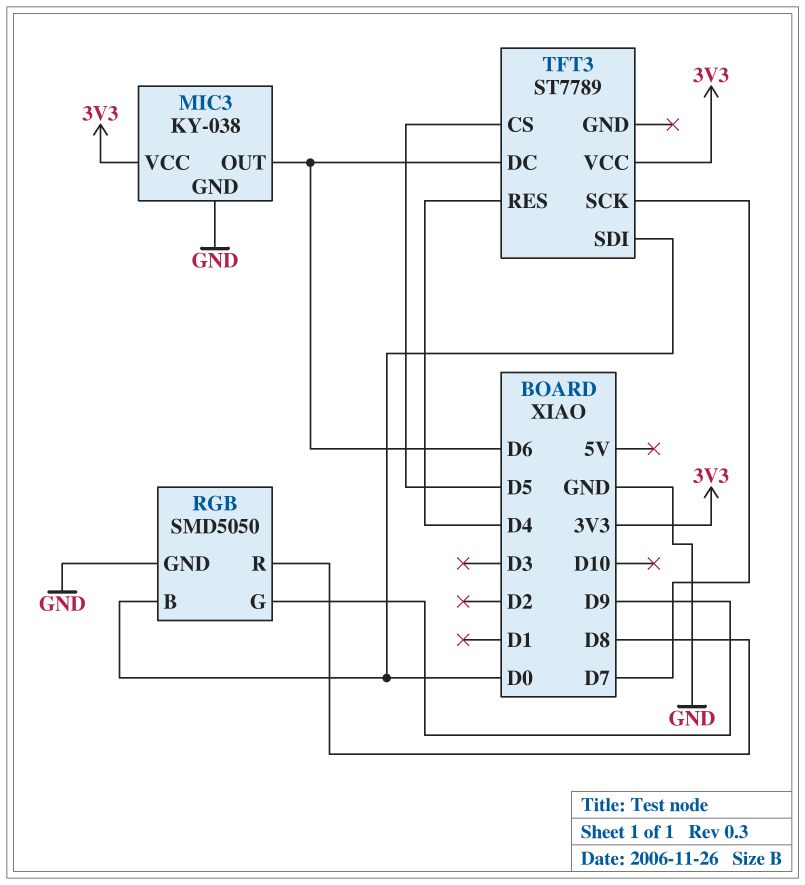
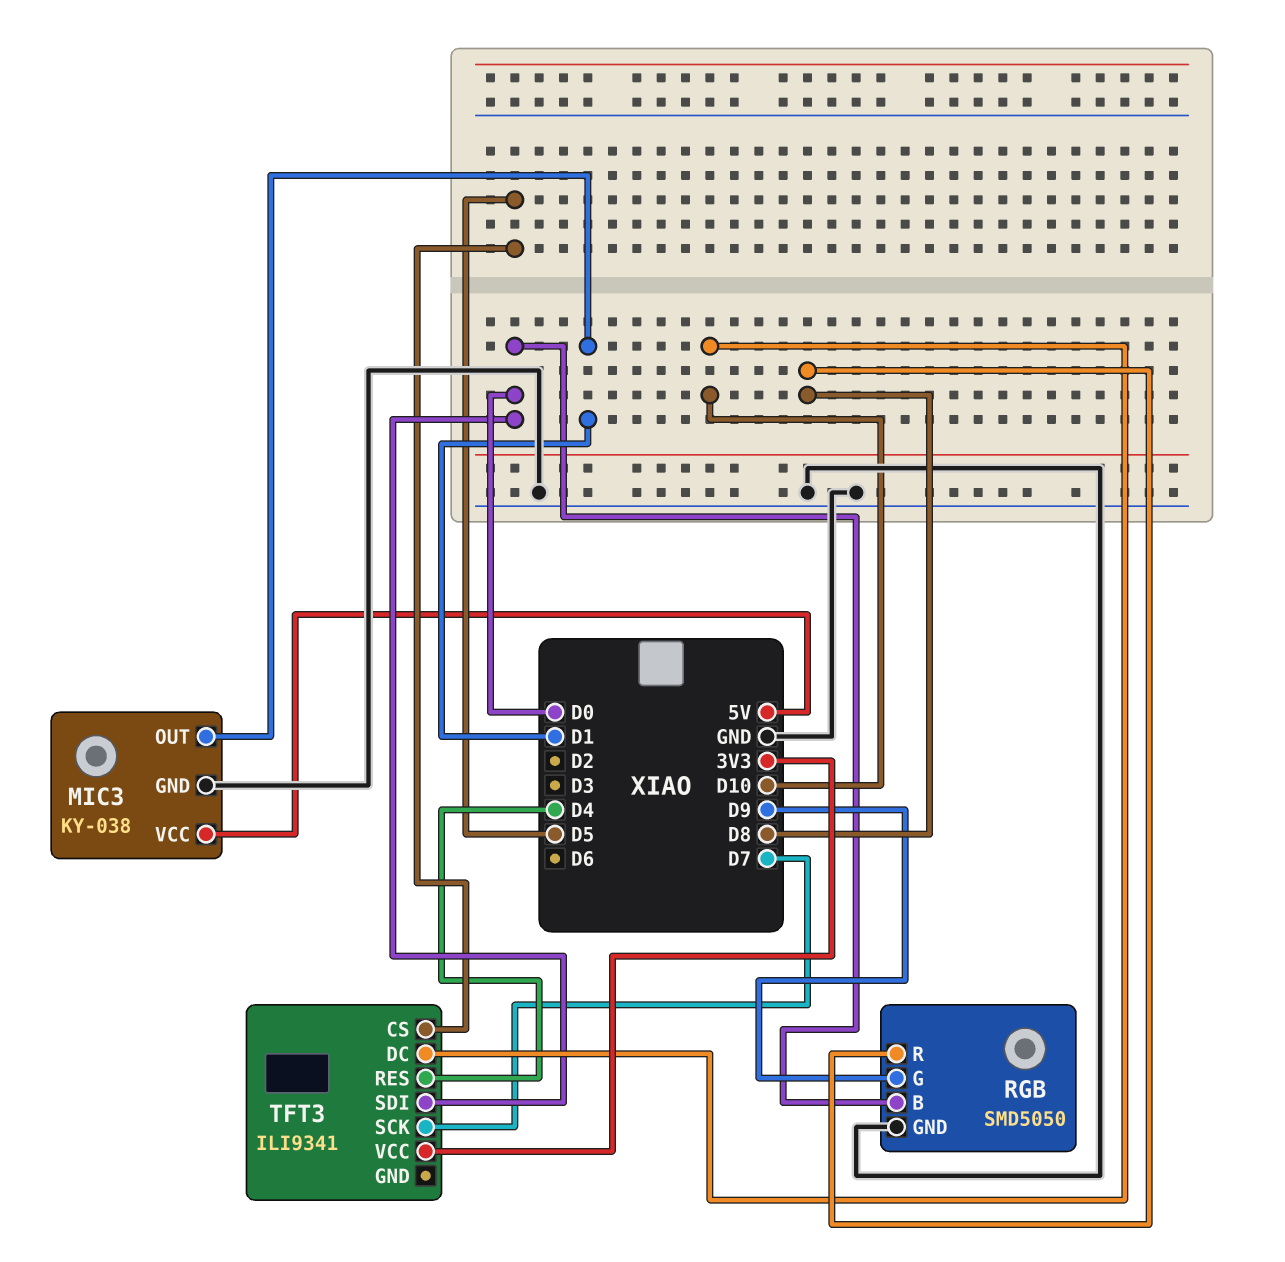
MIC3 pin OUT: D6 -> D1
MIC3 pin VCC: 3V3 -> 5V
TFT3: ST7789 -> ILI9341
TFT3 pin DC: D6 -> D10

